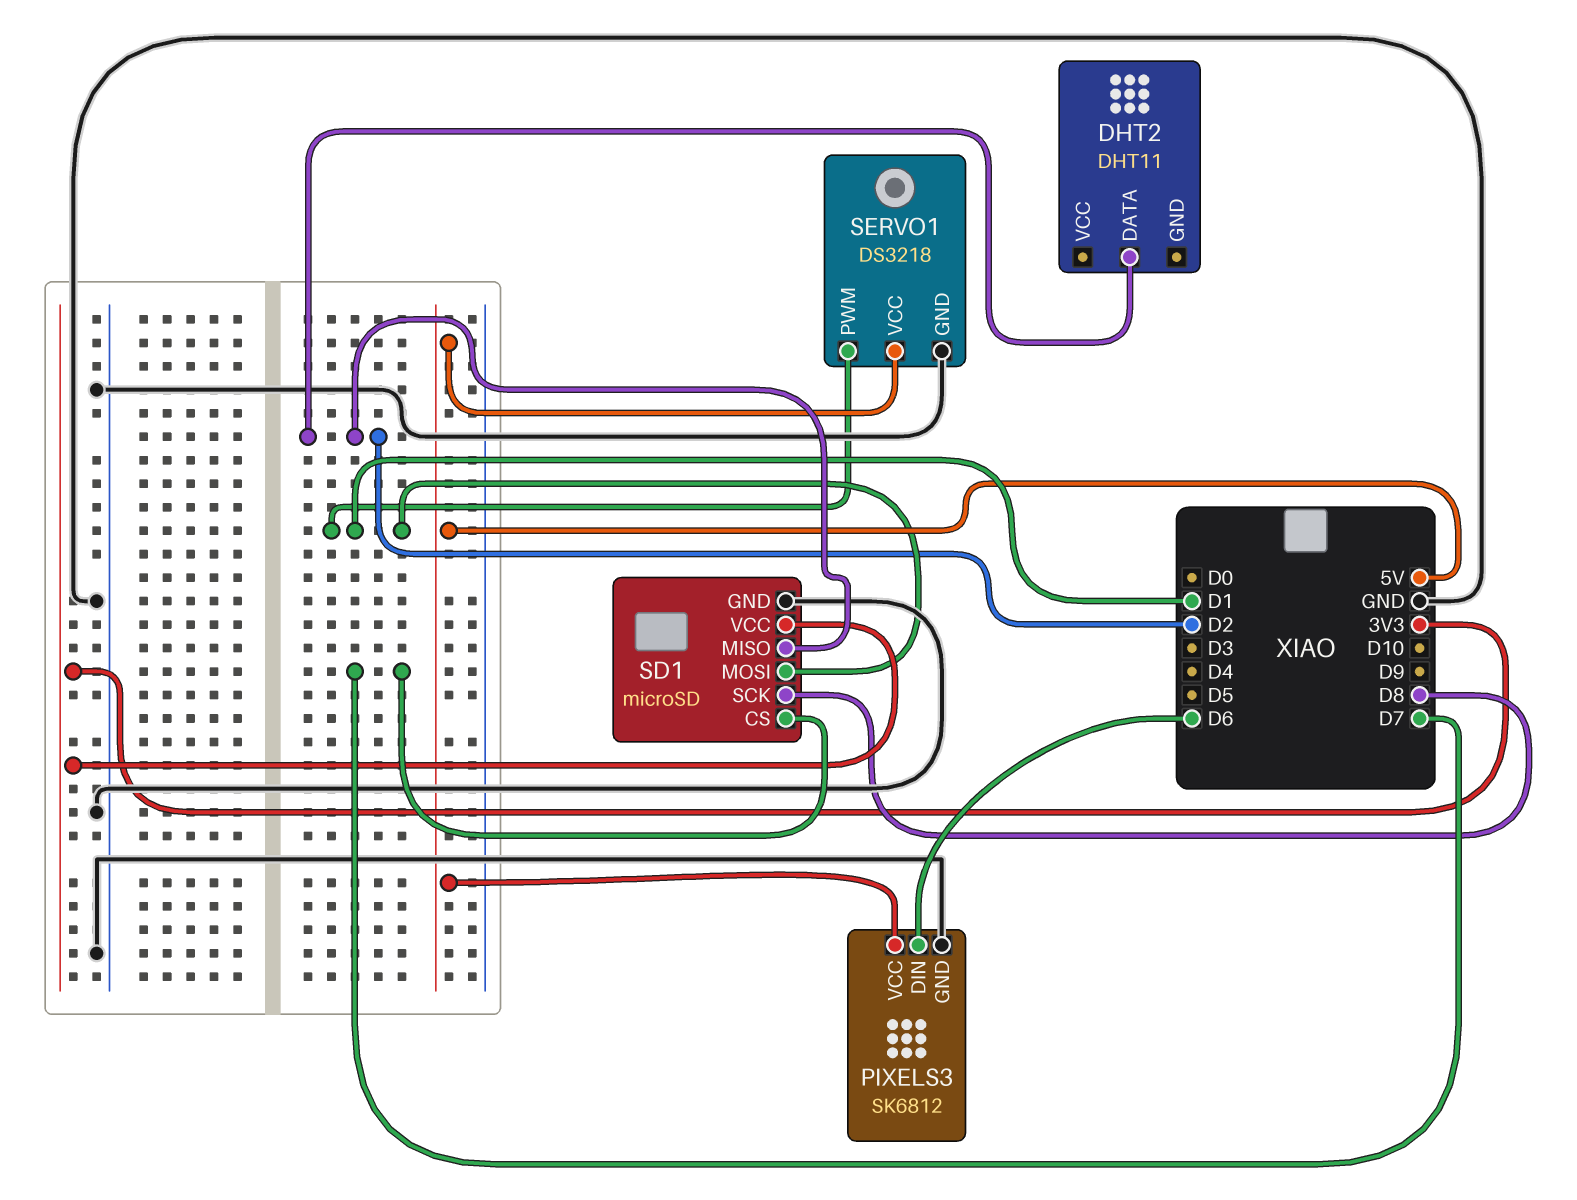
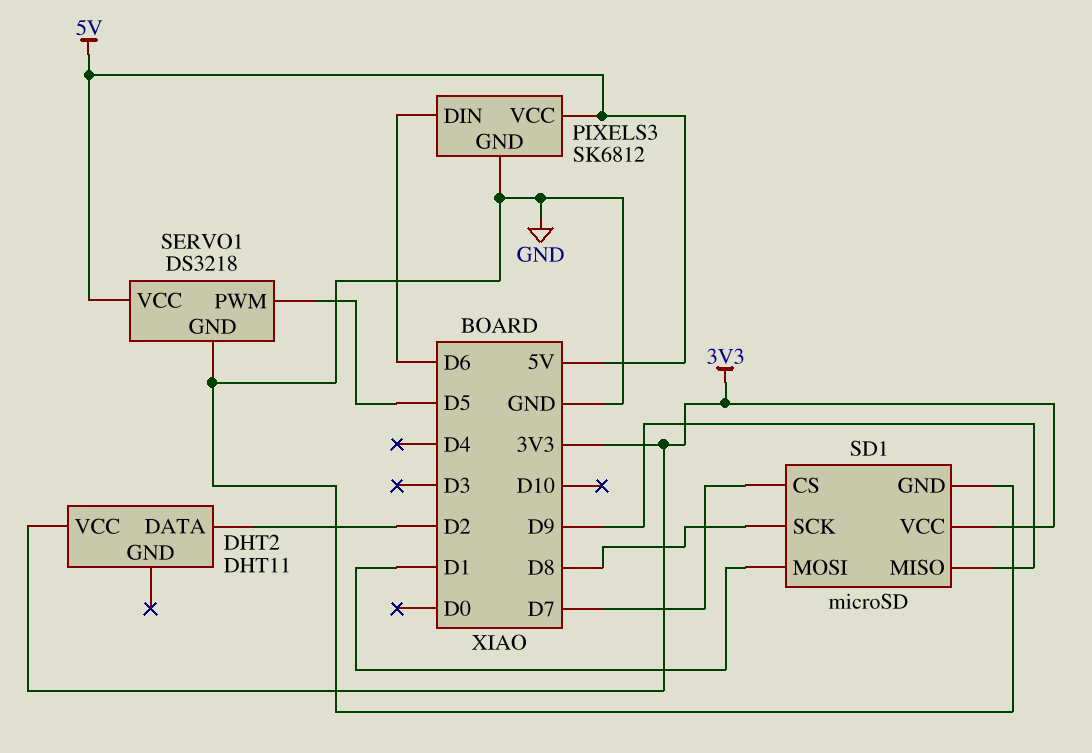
DHT2 pin VCC: none -> 3V3
SD1 pin MISO: D2 -> D9
SERVO1 pin PWM: D1 -> D5

